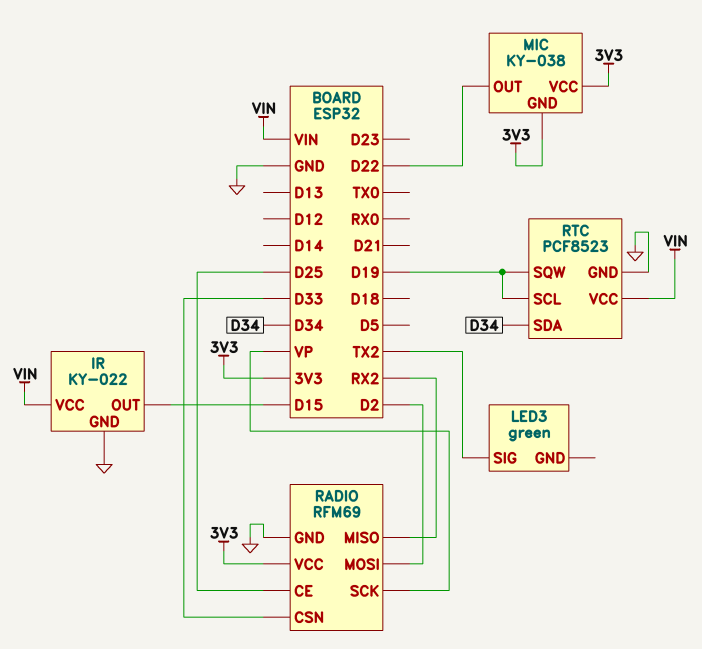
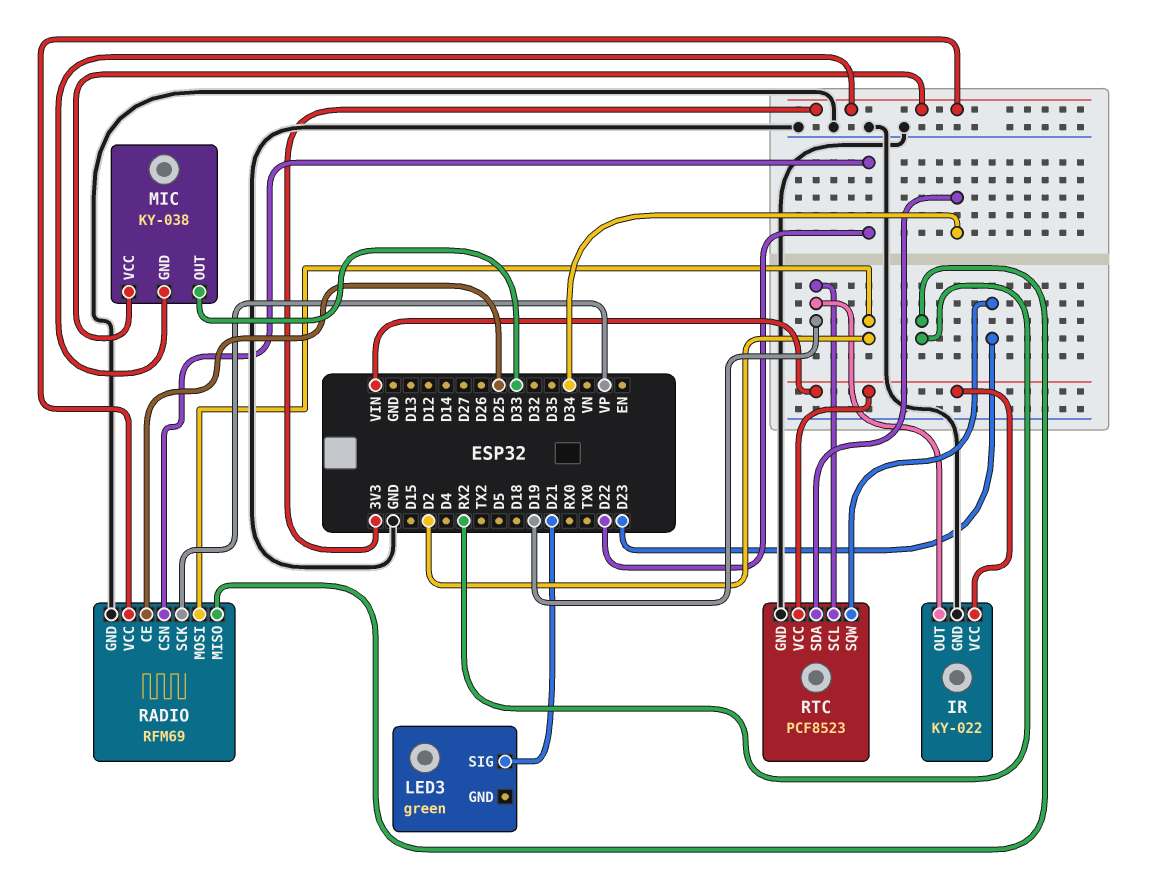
IR pin OUT: D15 -> D19
LED3 pin SIG: TX2 -> D21
MIC pin OUT: D22 -> D33
RADIO pin CSN: D33 -> D22
RTC pin SQW: D19 -> D23

